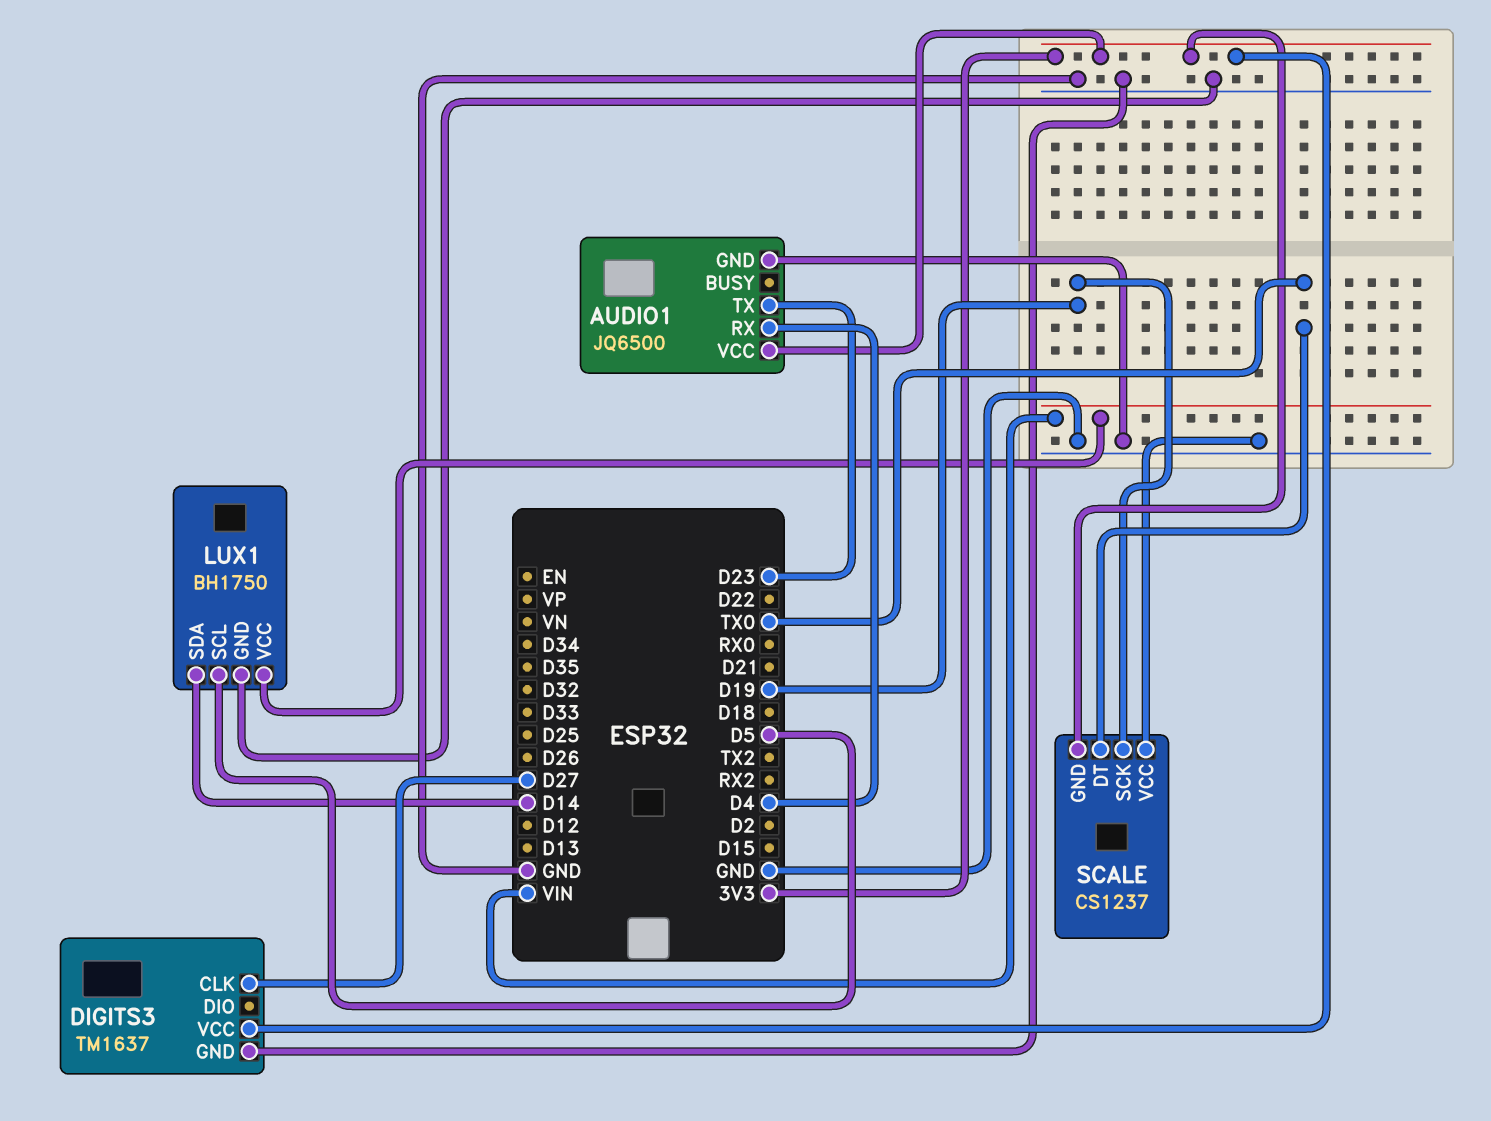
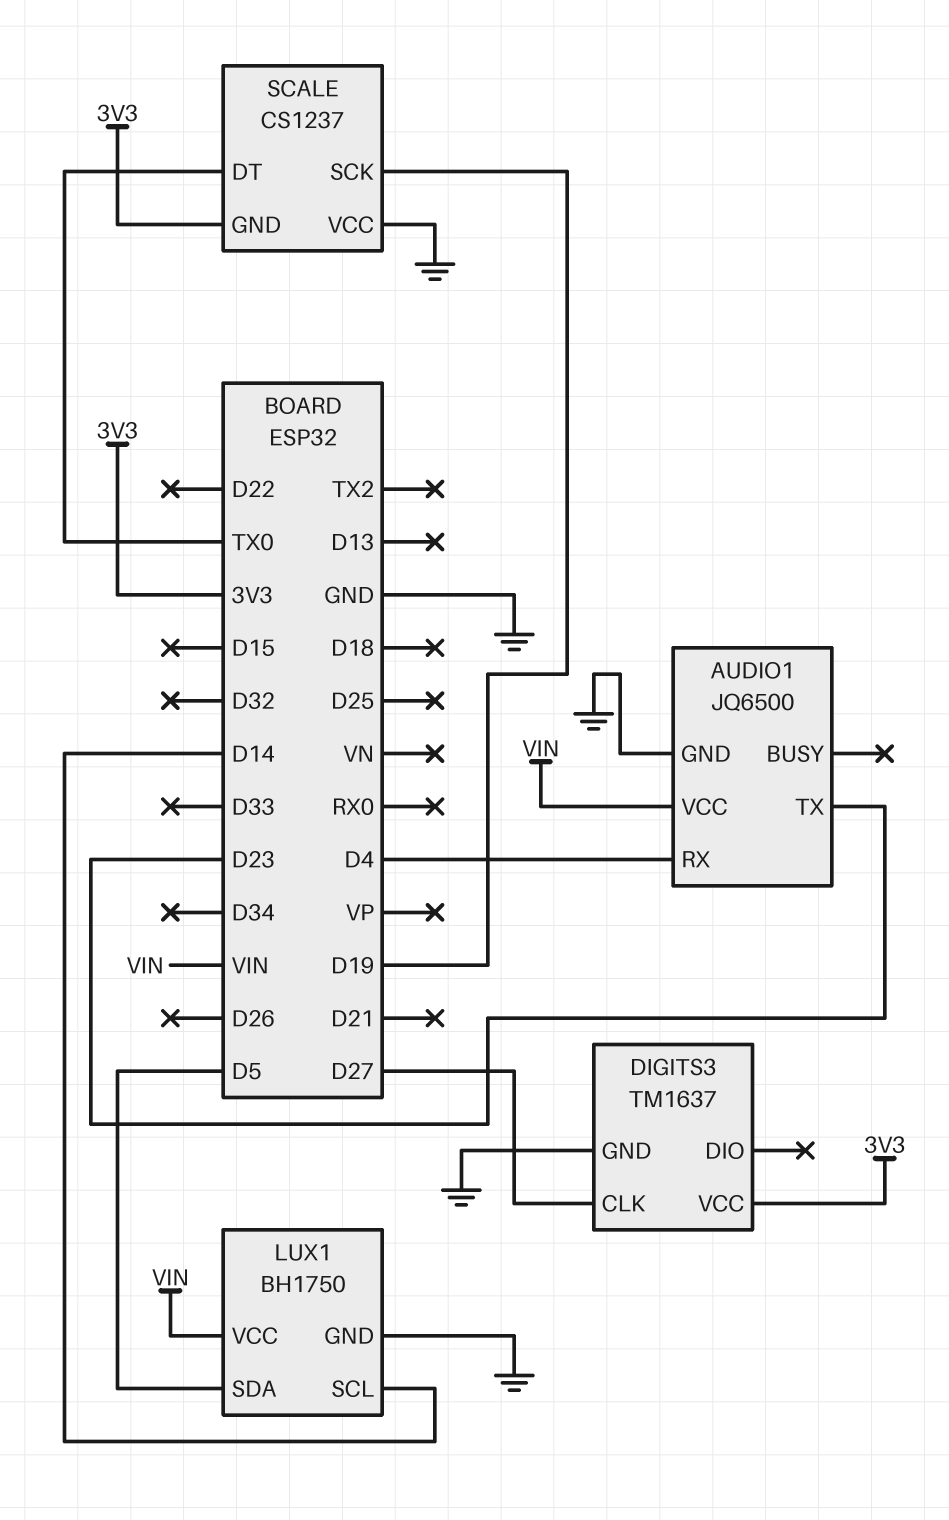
AUDIO1 pin VCC: 3V3 -> VIN
LUX1 pin SCL: D5 -> D14
LUX1 pin SDA: D14 -> D5

